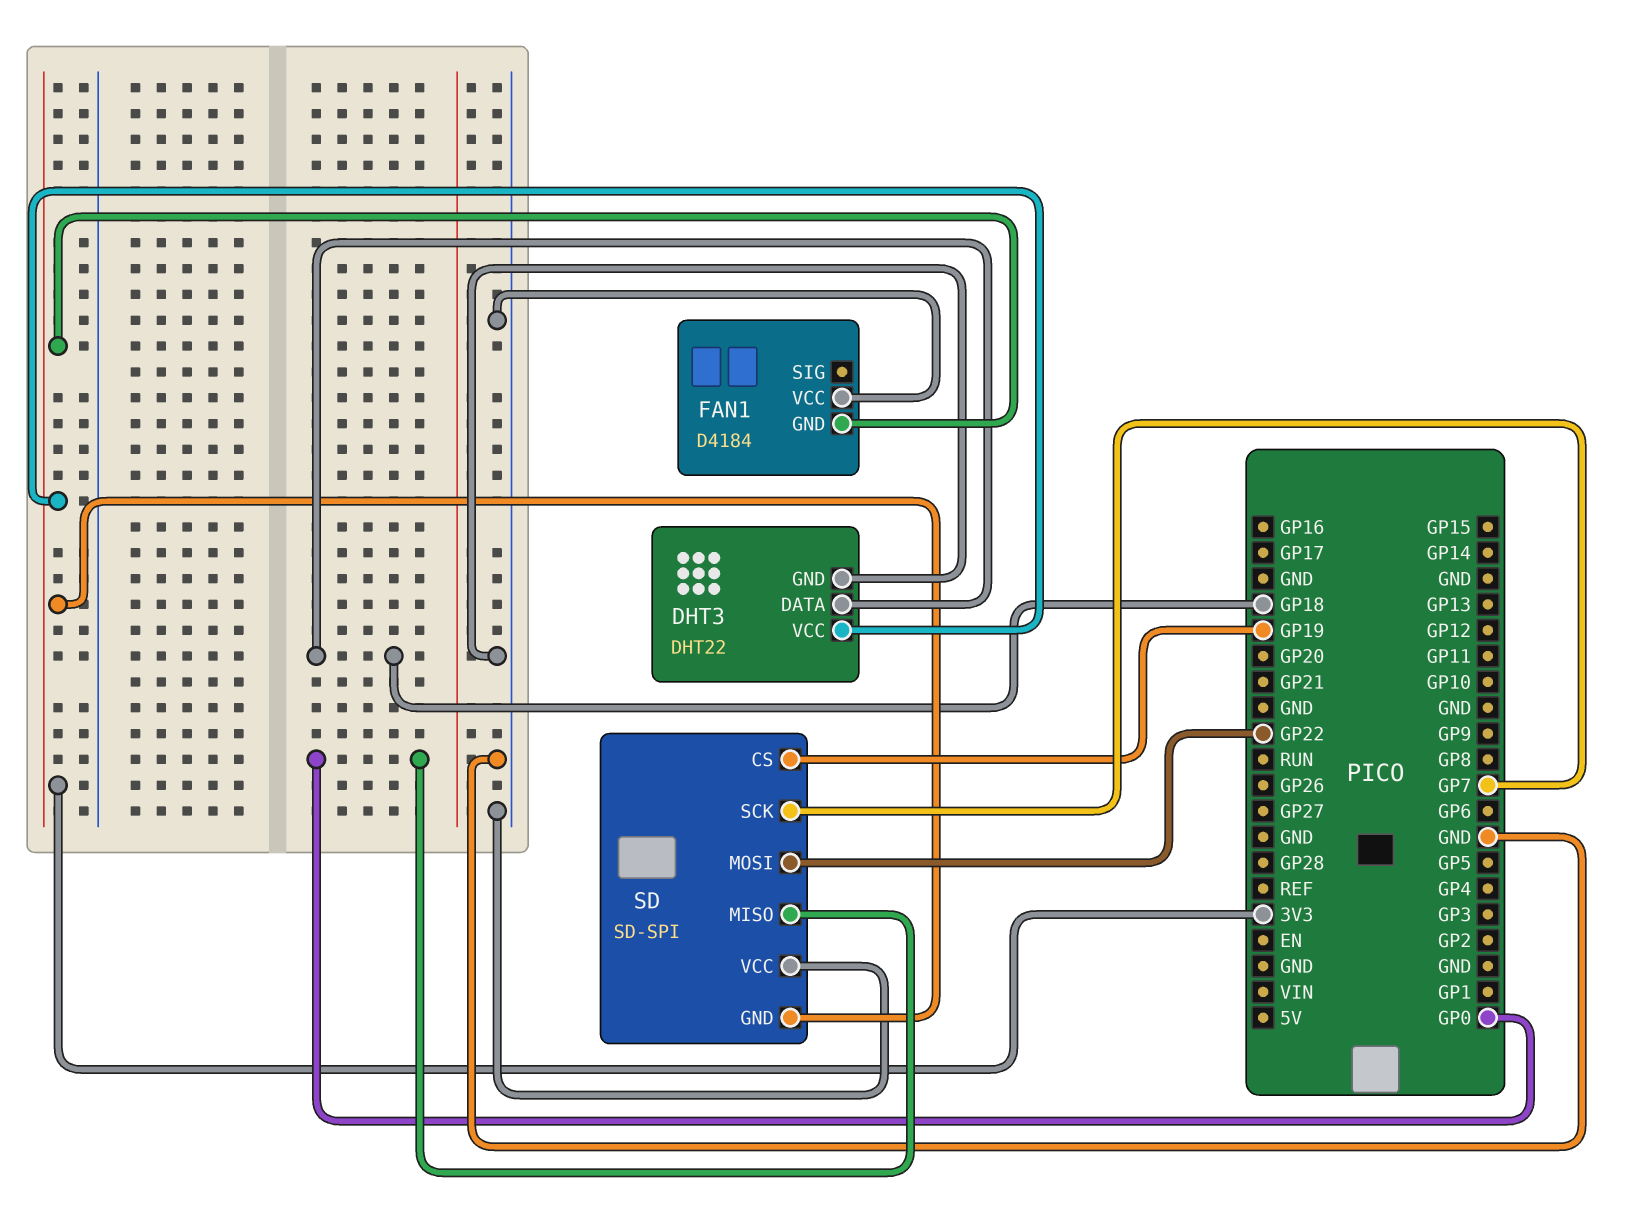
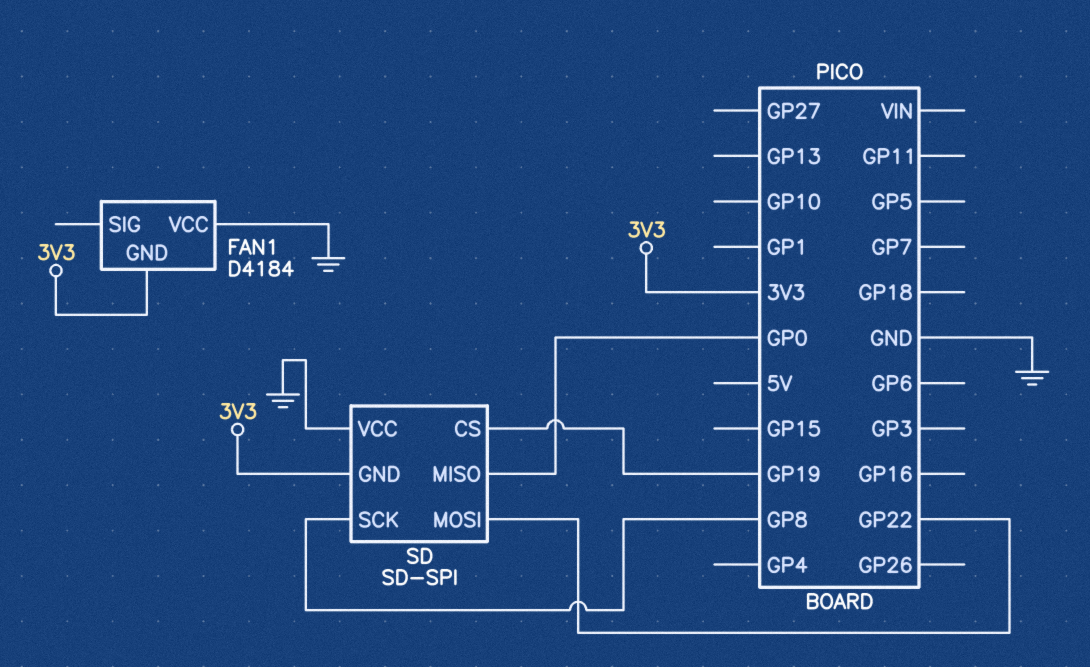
DHT3: DHT22 -> none
DHT3 pin DATA: GP18 -> none
DHT3 pin GND: GND -> none
DHT3 pin VCC: 3V3 -> none
SD pin SCK: GP7 -> GP8

